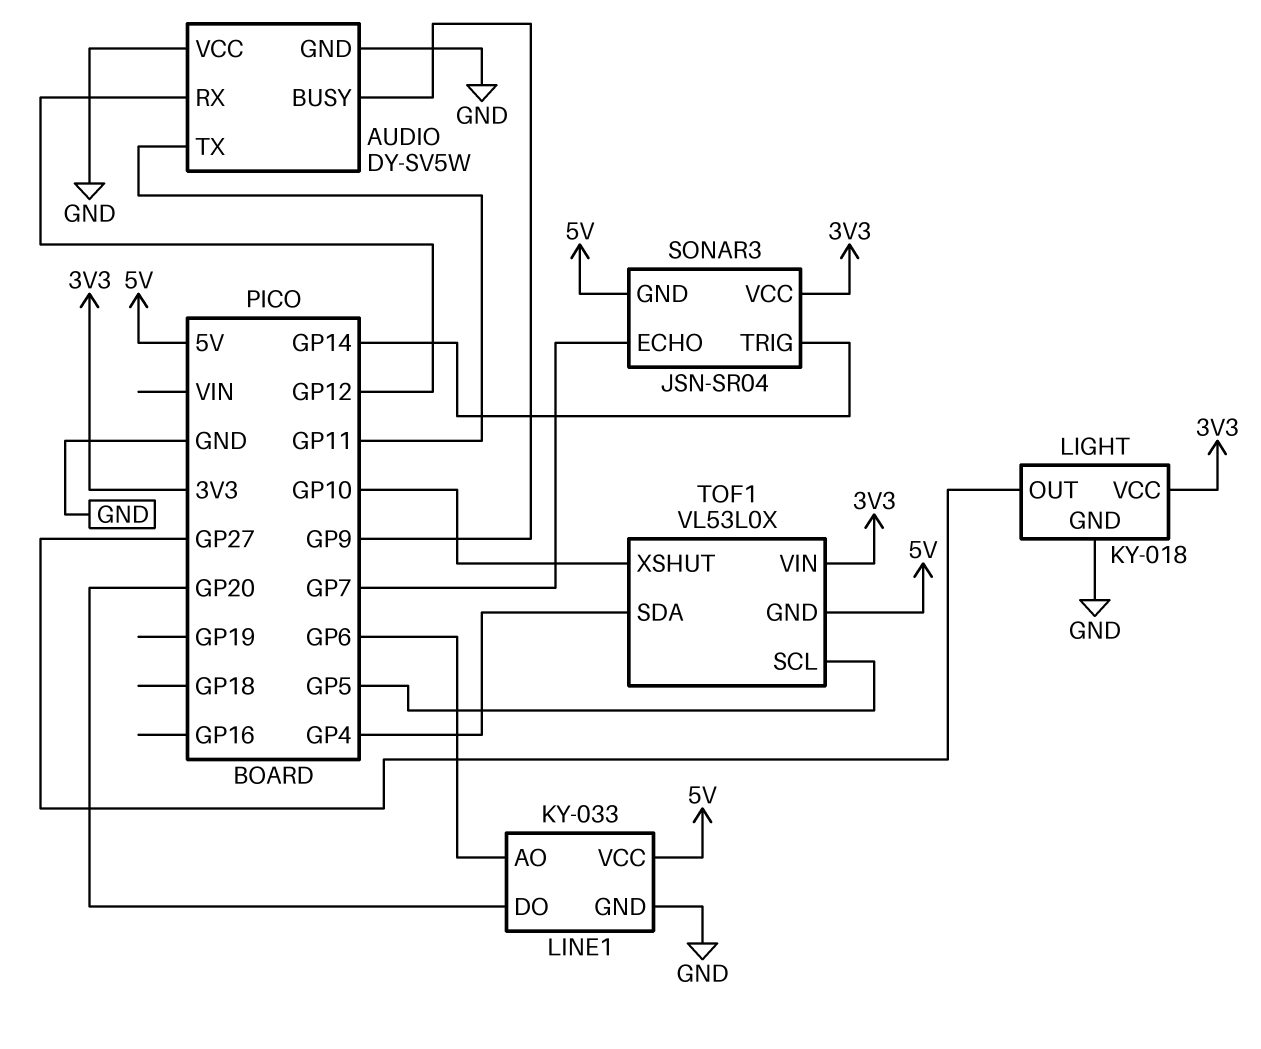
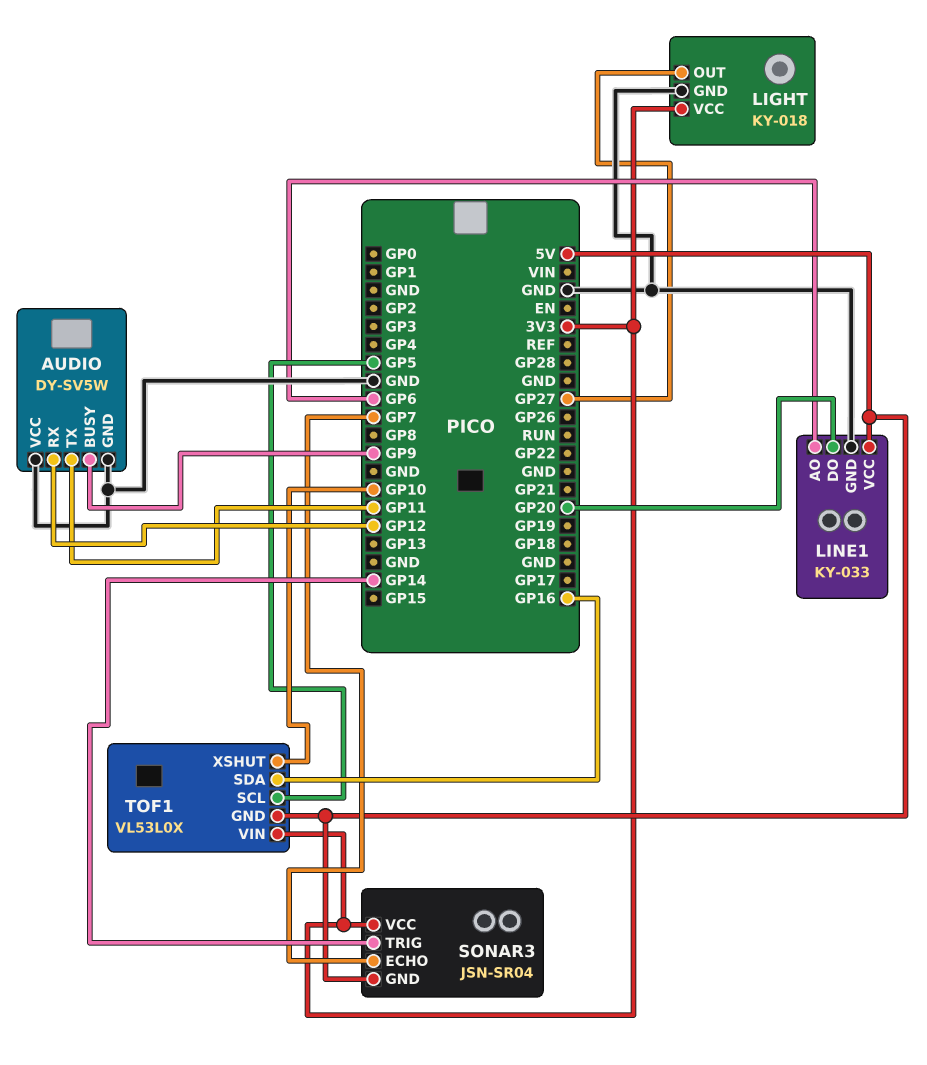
TOF1 pin SDA: GP4 -> GP16

